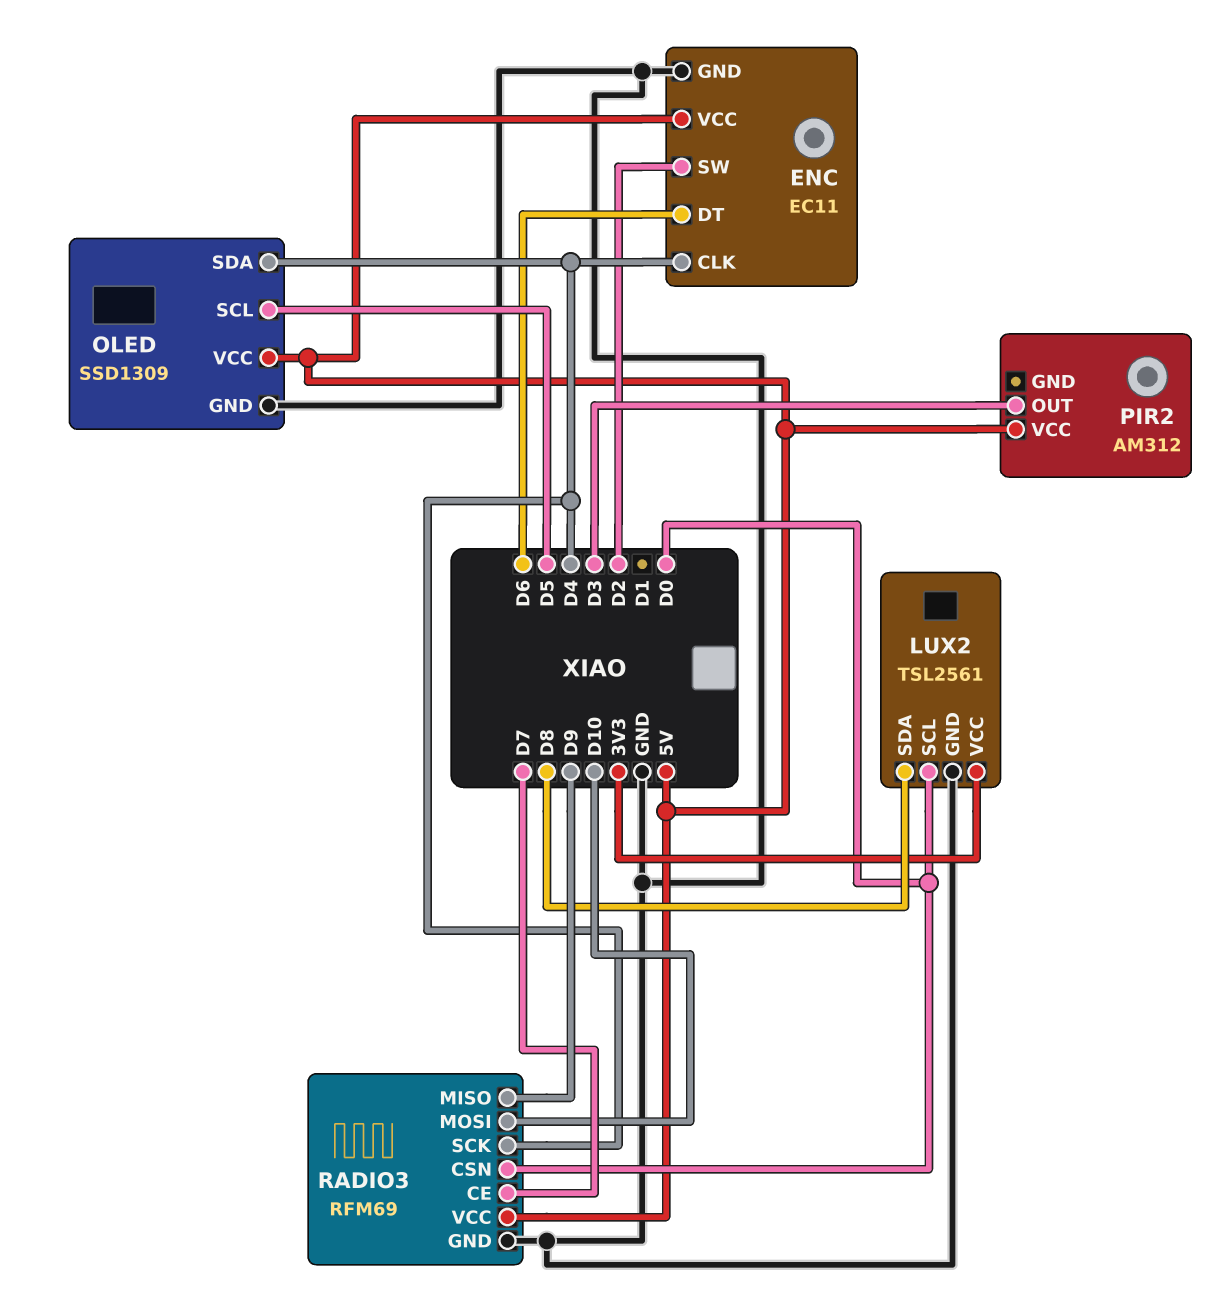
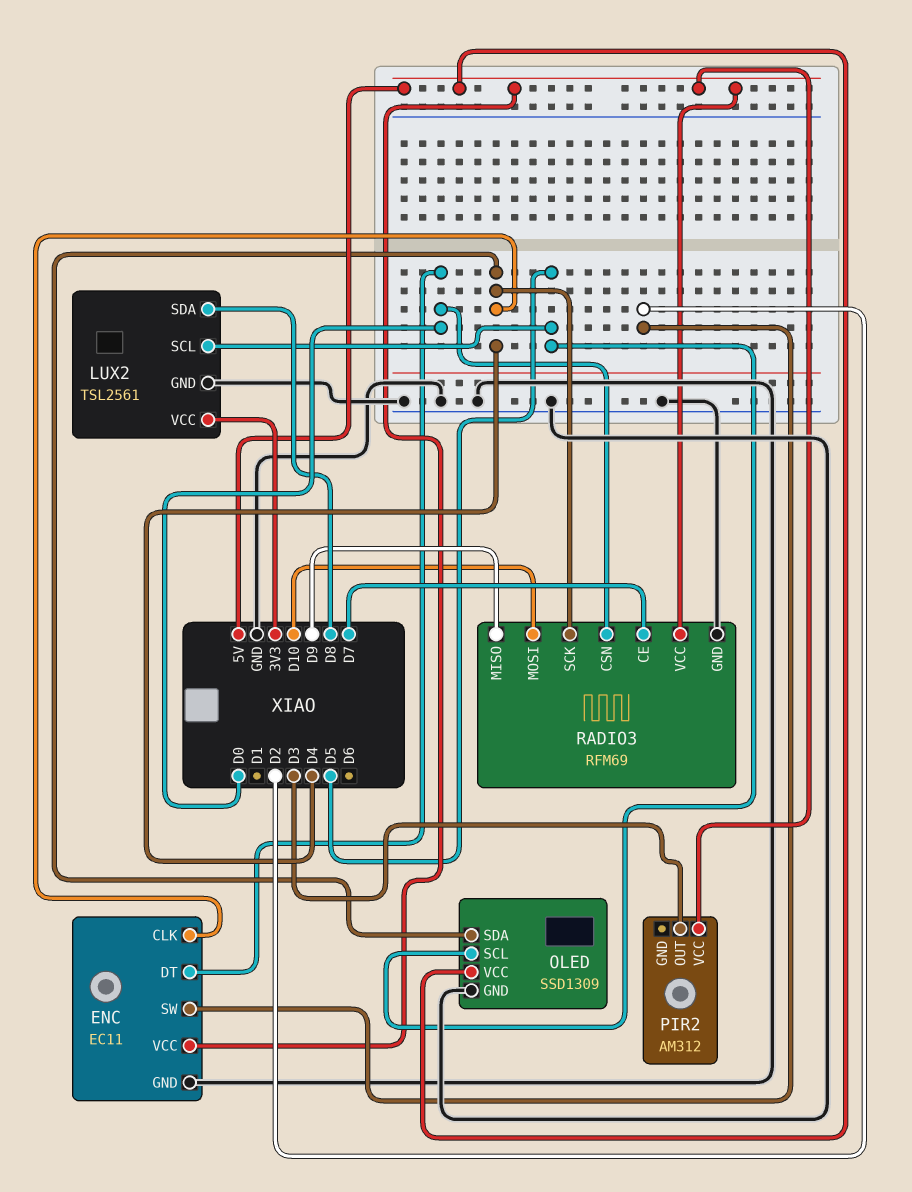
ENC pin DT: D6 -> D0
LUX2 pin SCL: D0 -> D5

